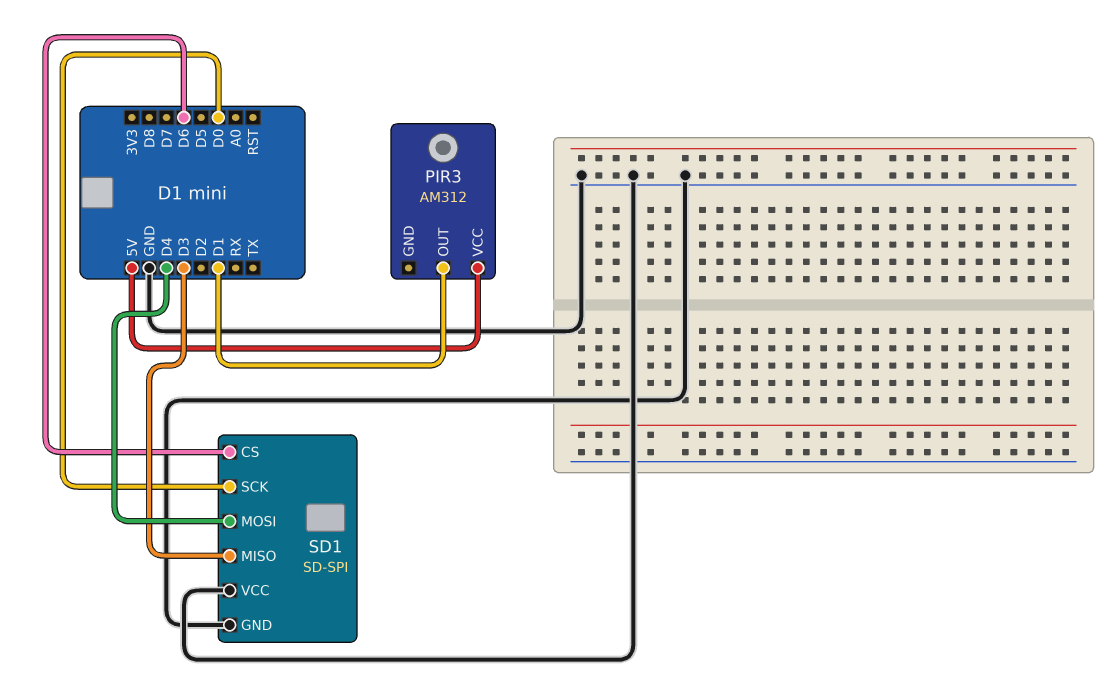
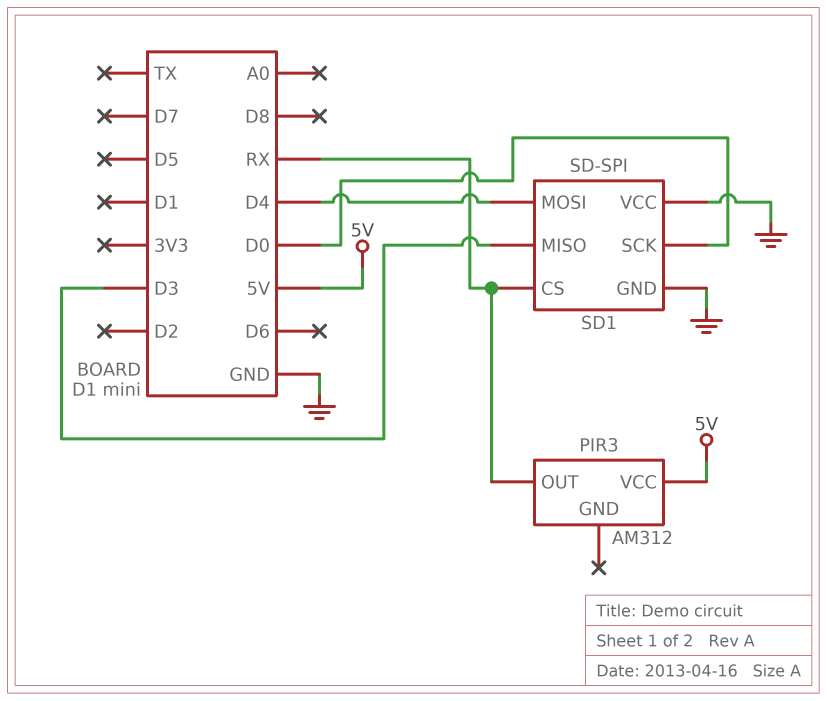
PIR3 pin OUT: D1 -> RX
SD1 pin CS: D6 -> RX

